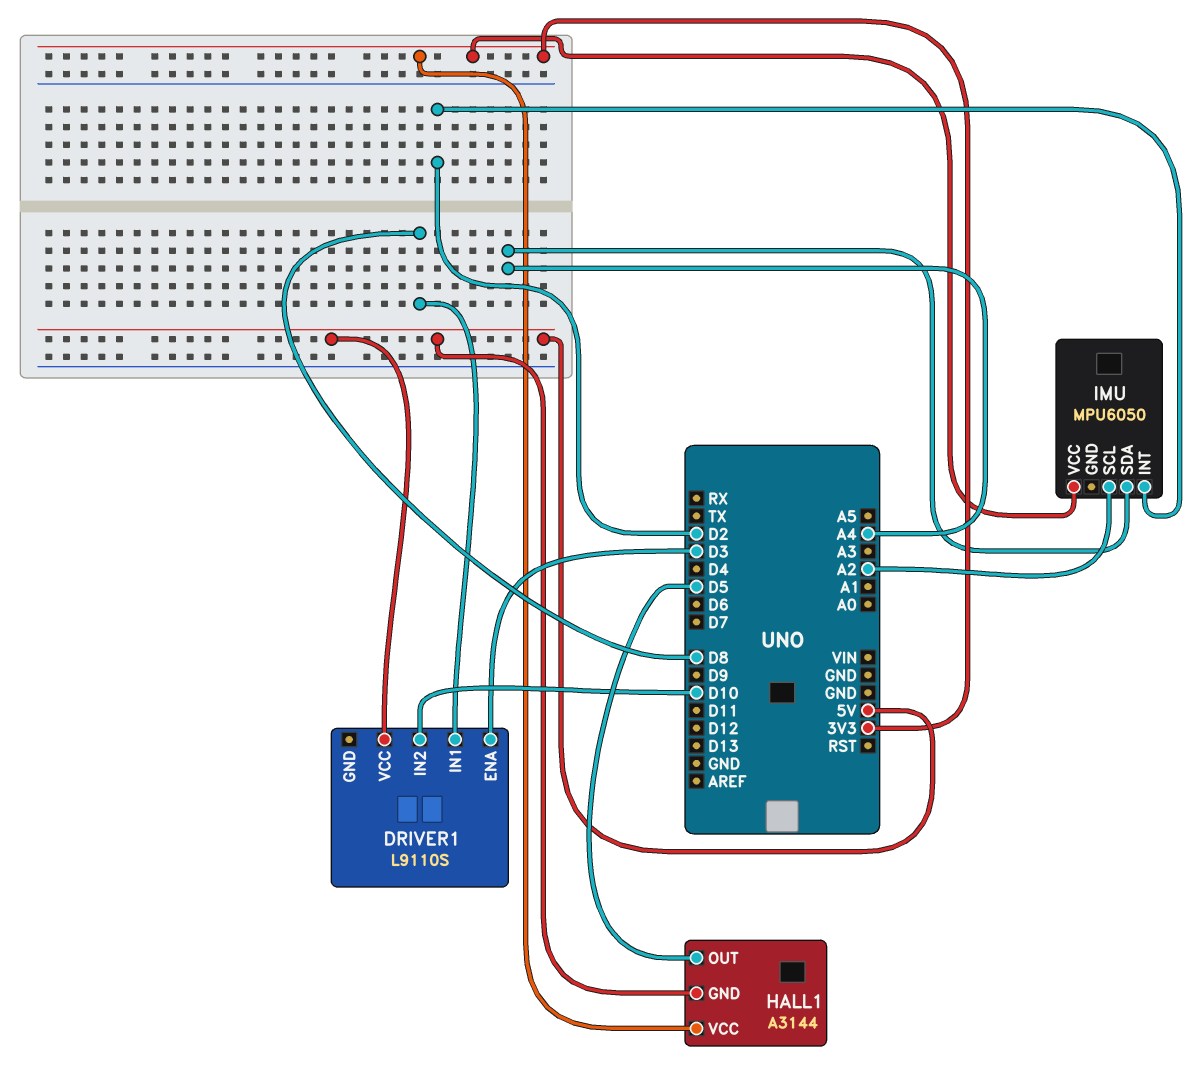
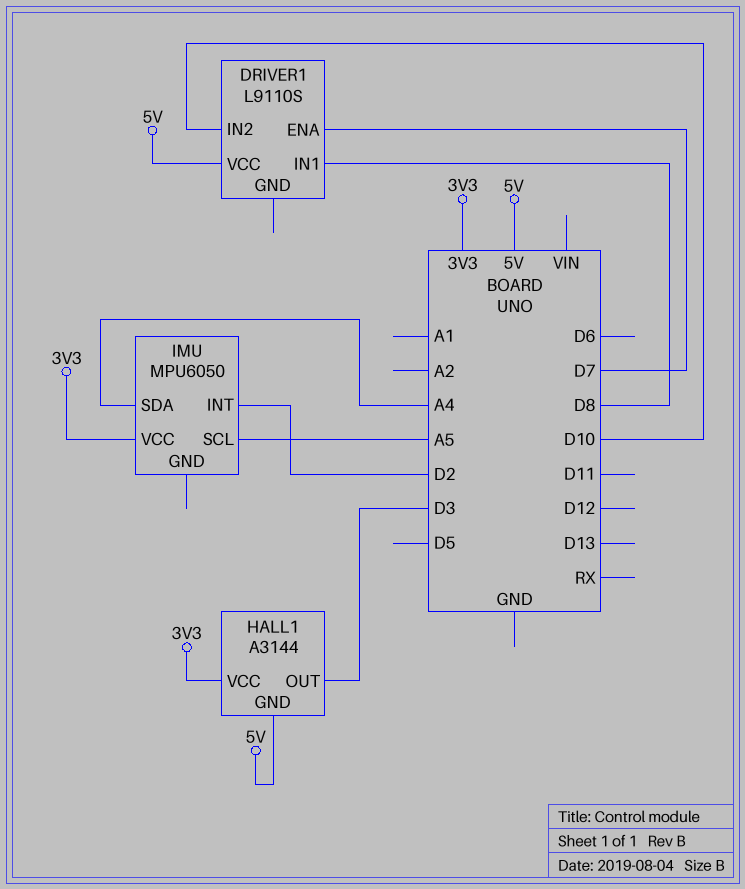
DRIVER1 pin ENA: D3 -> D7
HALL1 pin OUT: D5 -> D3
IMU pin SCL: A2 -> A5

